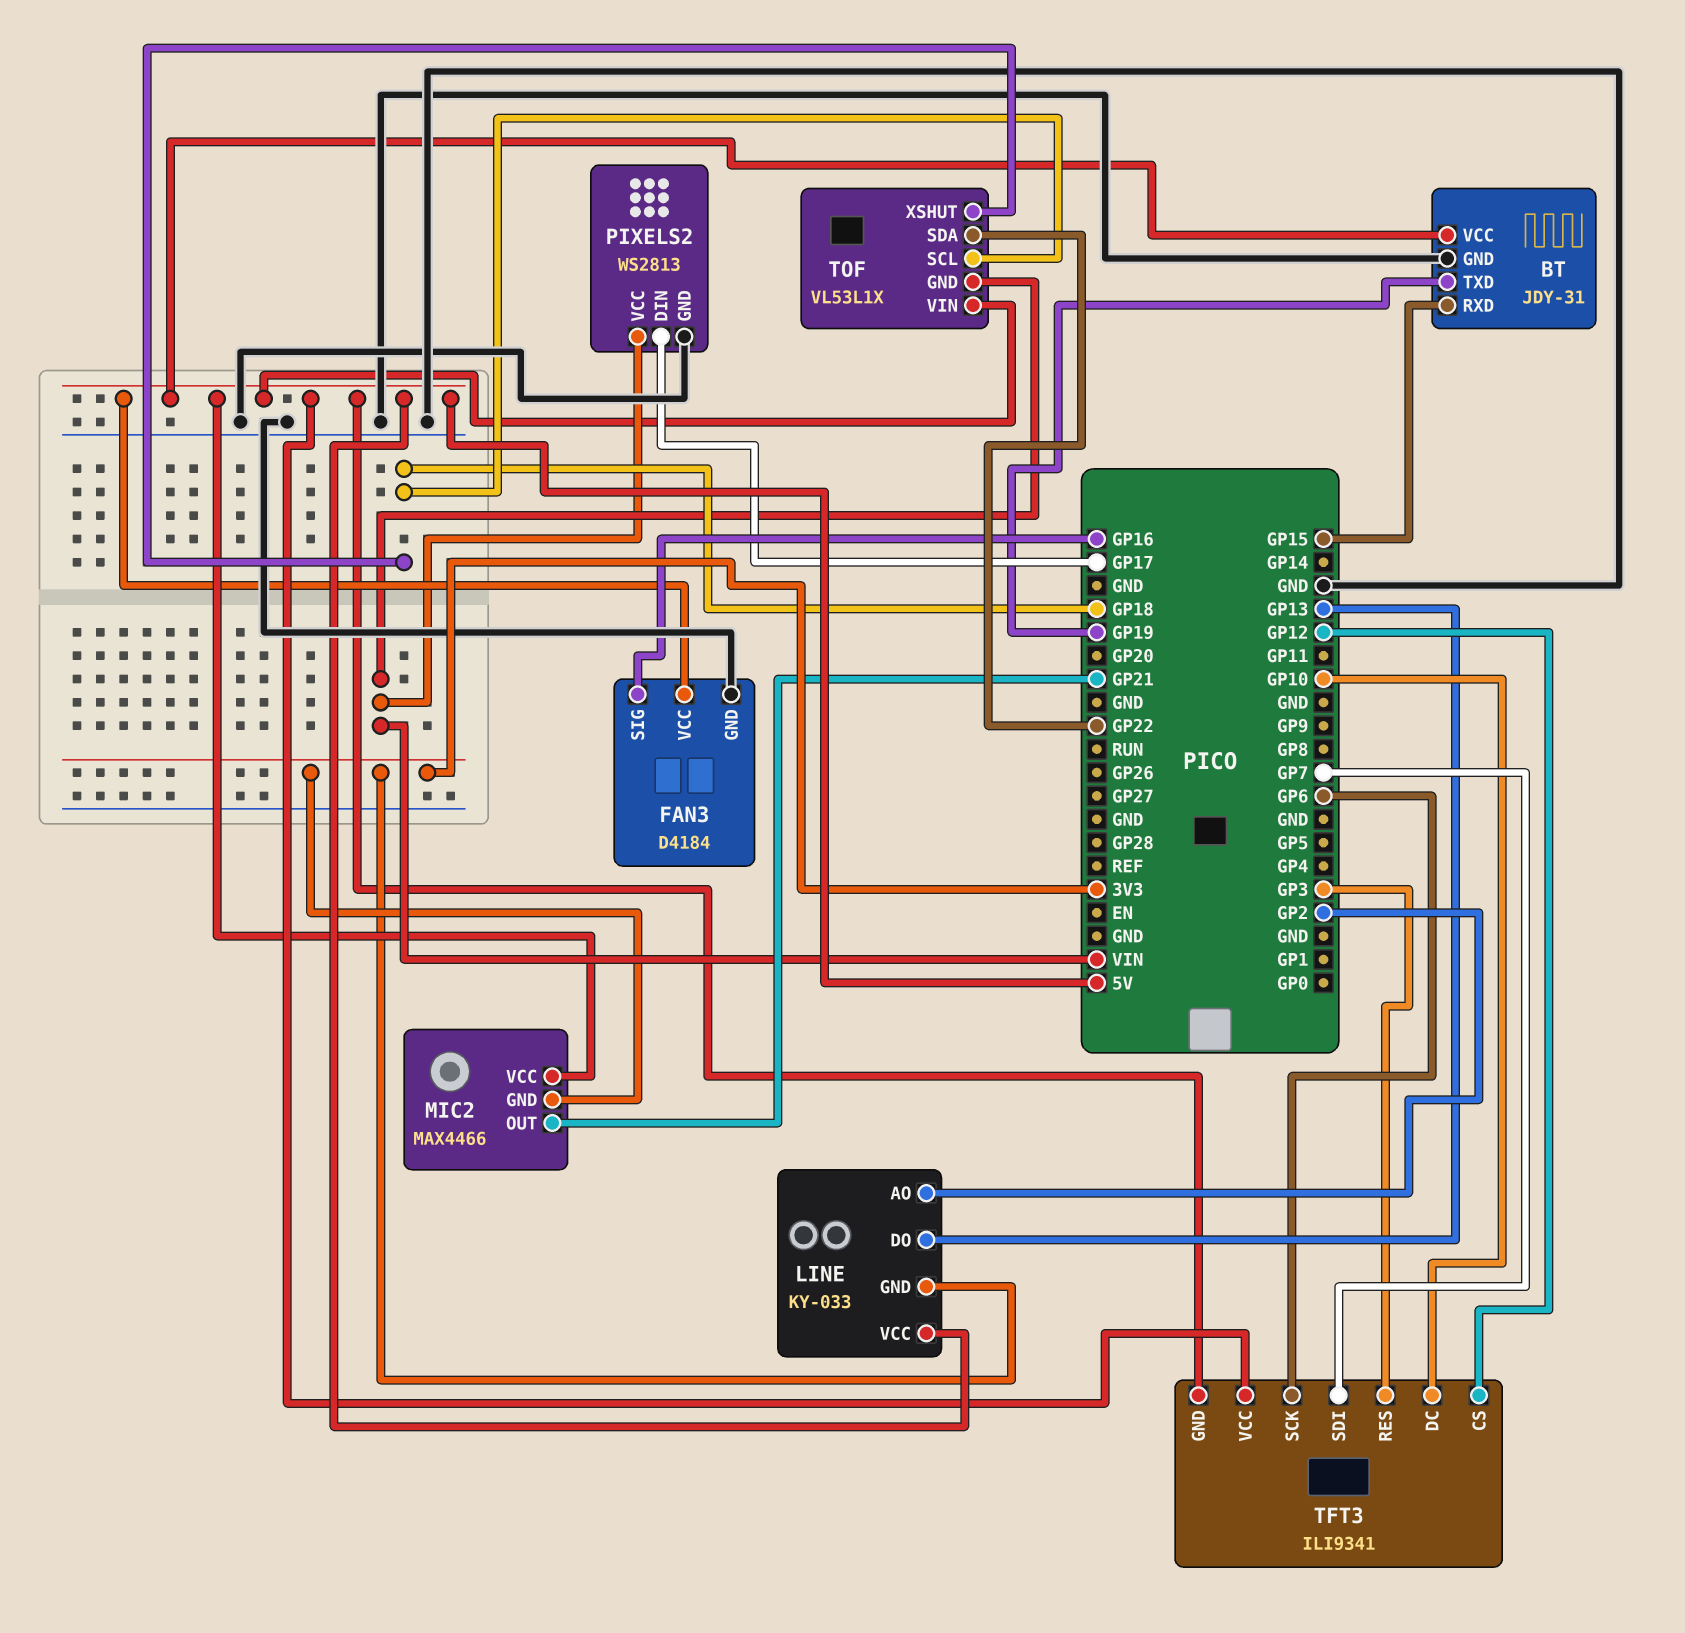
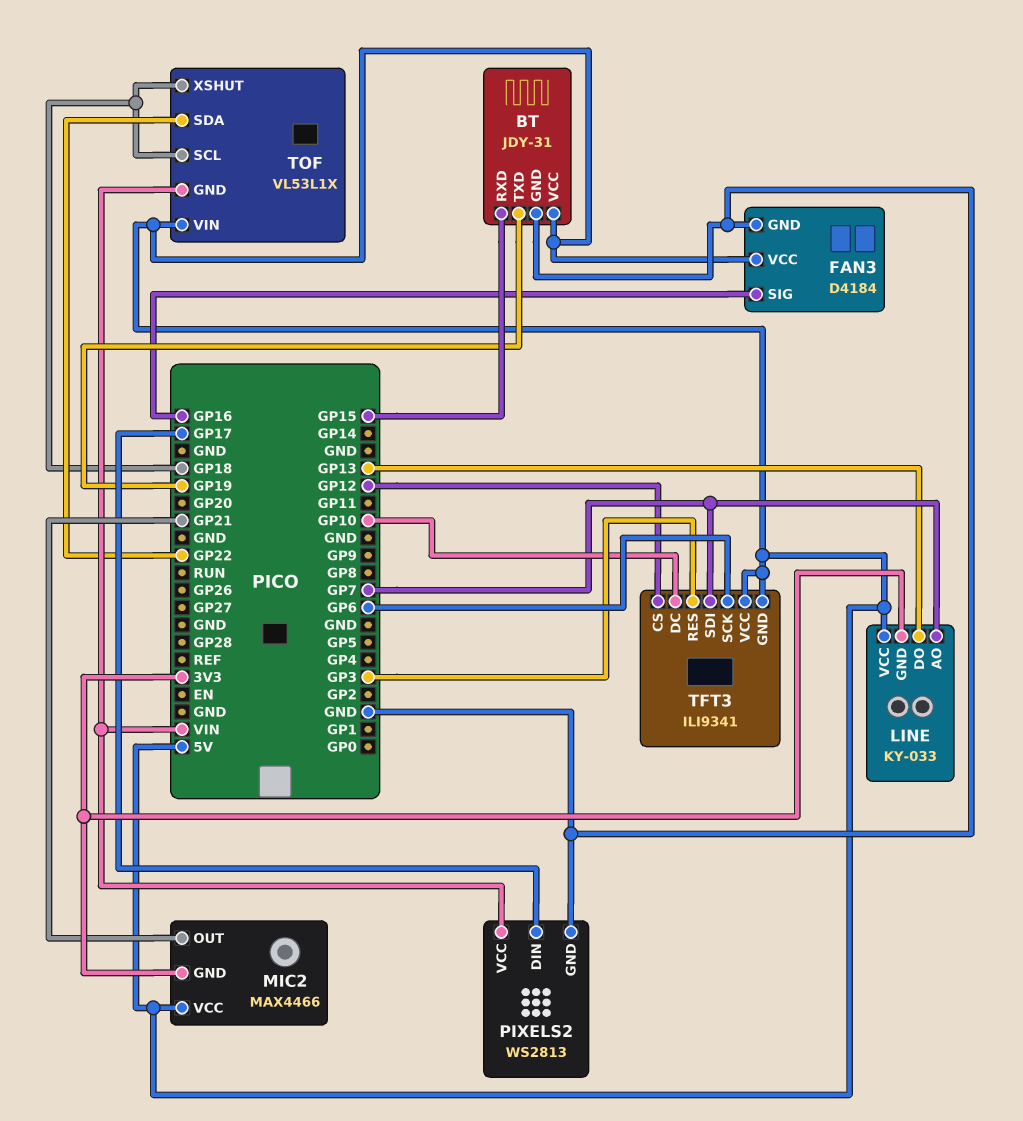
LINE pin AO: GP2 -> GP7

